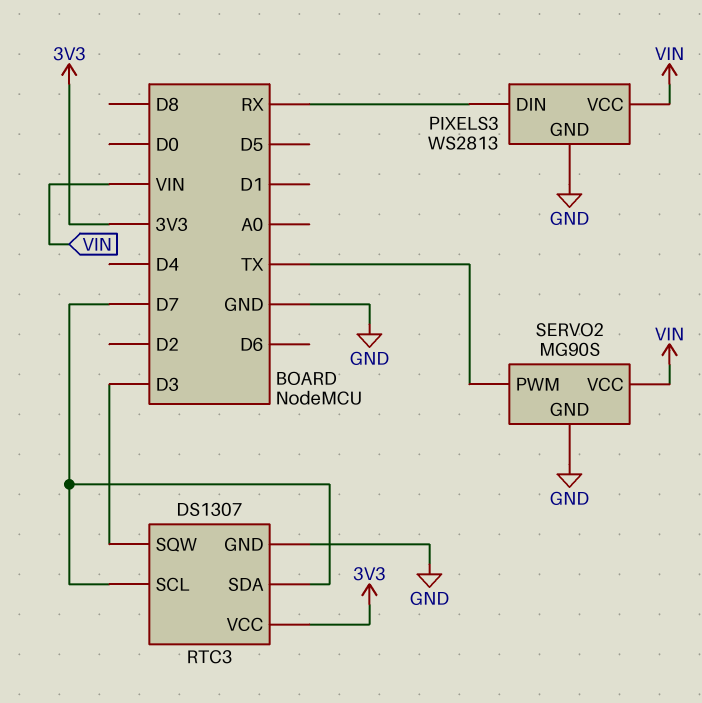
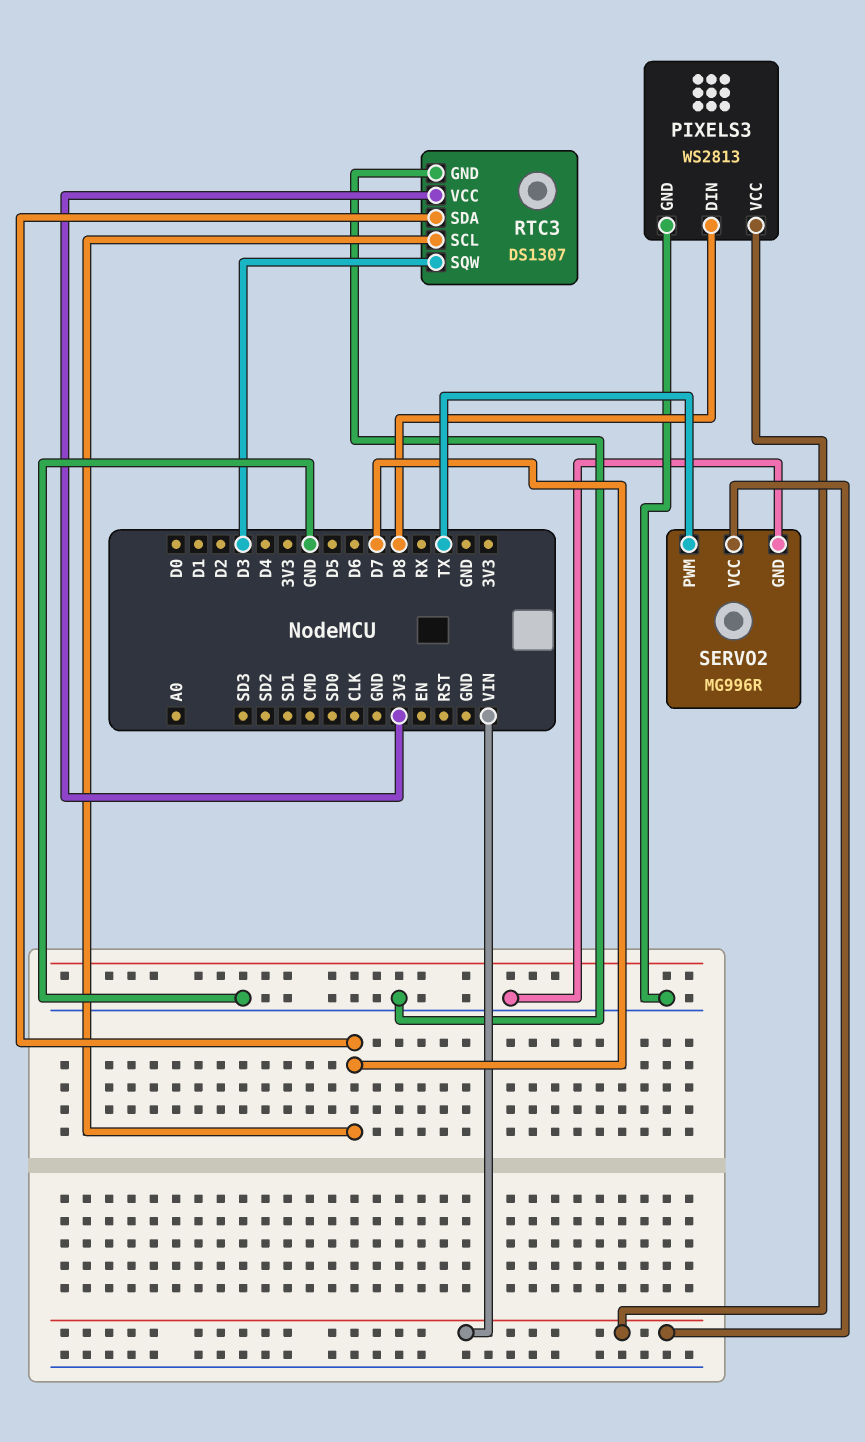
PIXELS3 pin DIN: RX -> D8
SERVO2: MG90S -> MG996R

